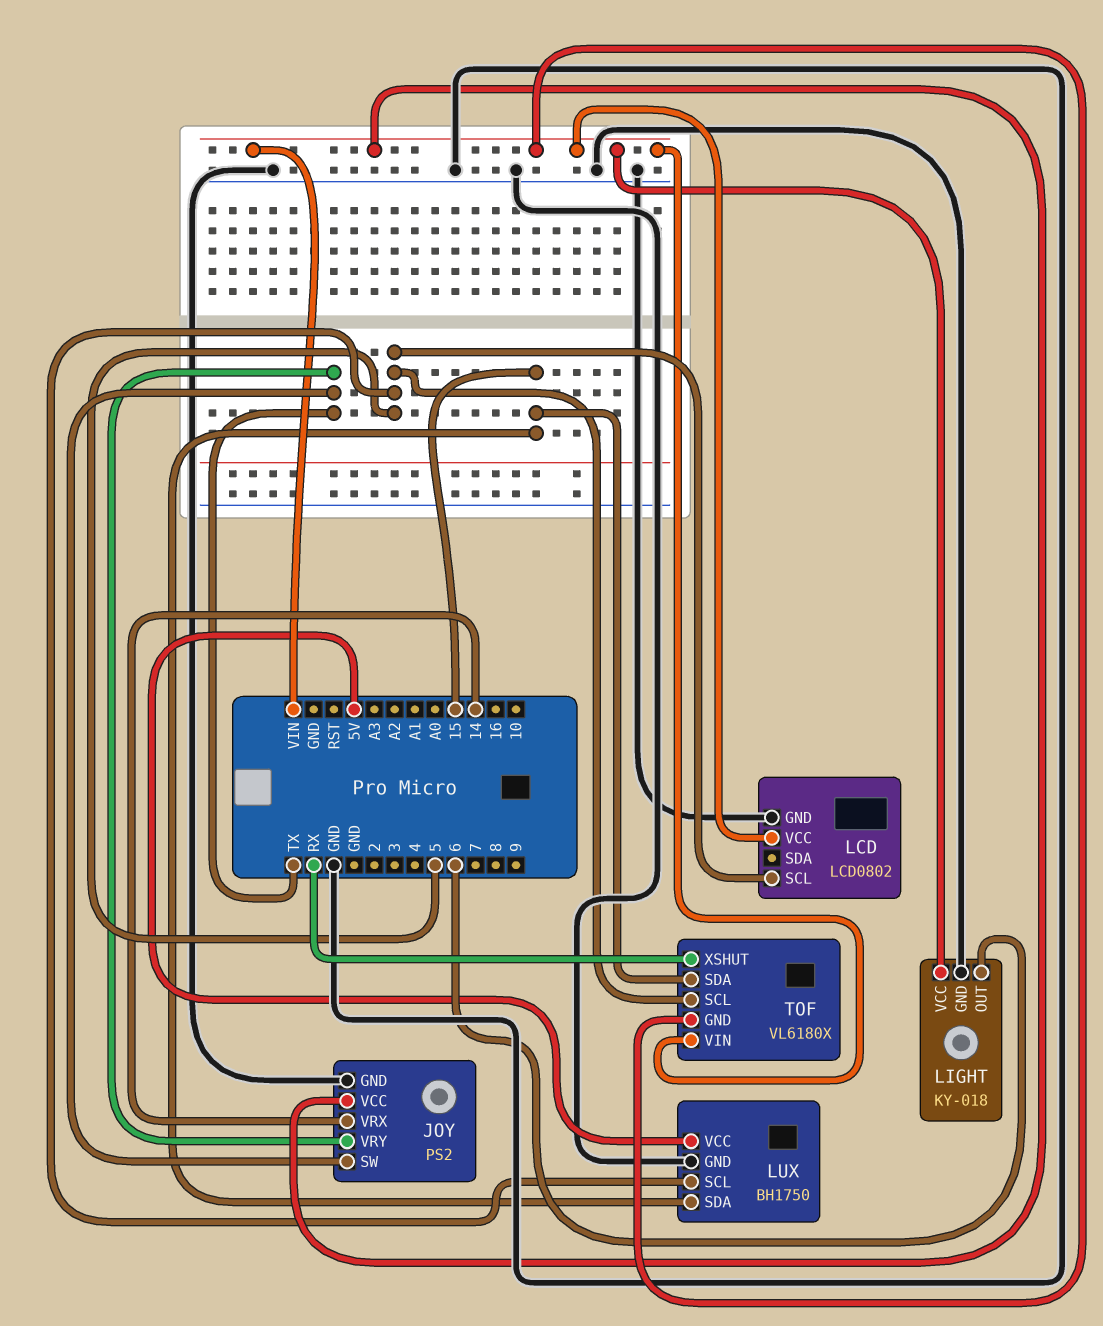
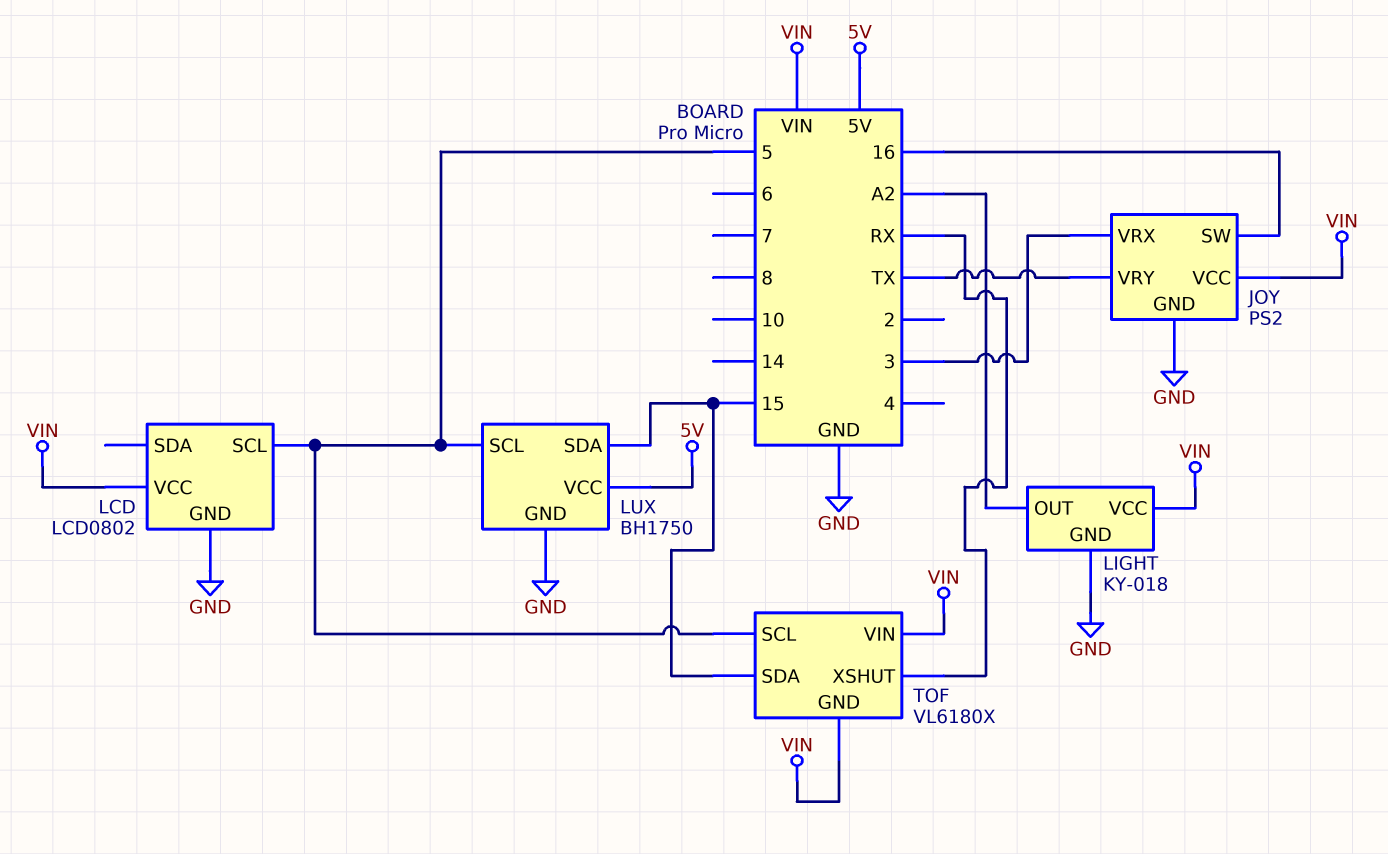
JOY pin SW: TX -> 16
JOY pin VRX: 14 -> 3
LIGHT pin OUT: 6 -> A2

